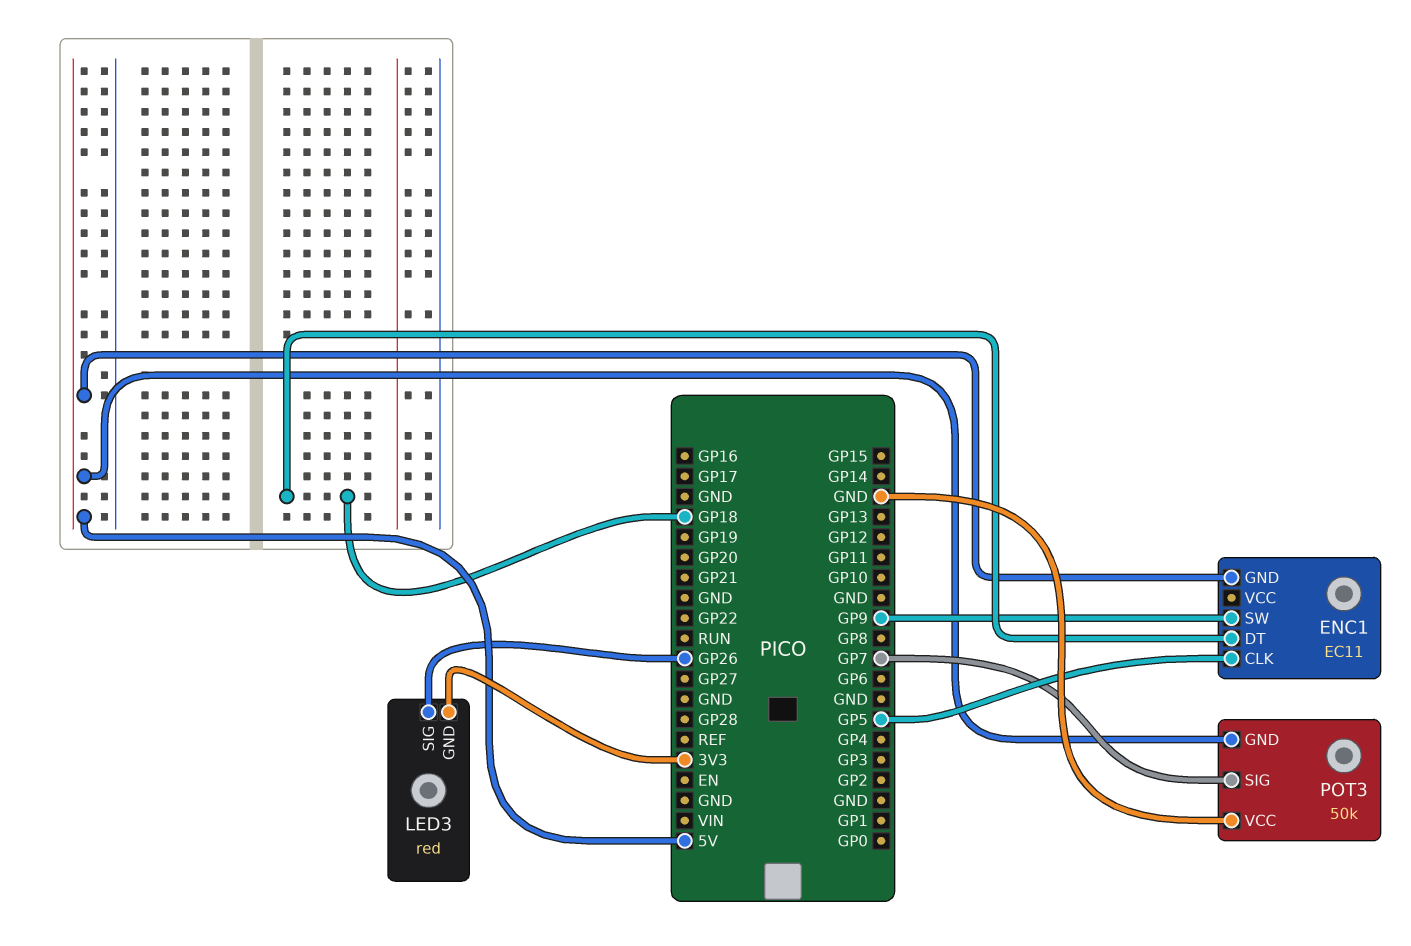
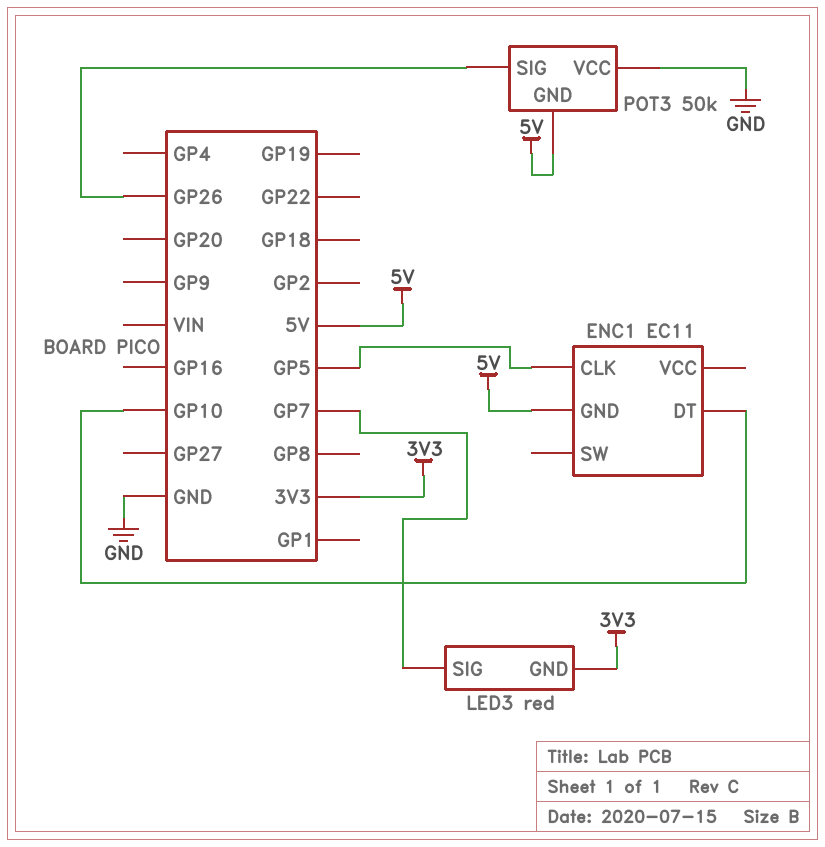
ENC1 pin DT: GP18 -> GP10
ENC1 pin SW: GP9 -> none
LED3 pin SIG: GP26 -> GP7
POT3 pin SIG: GP7 -> GP26

